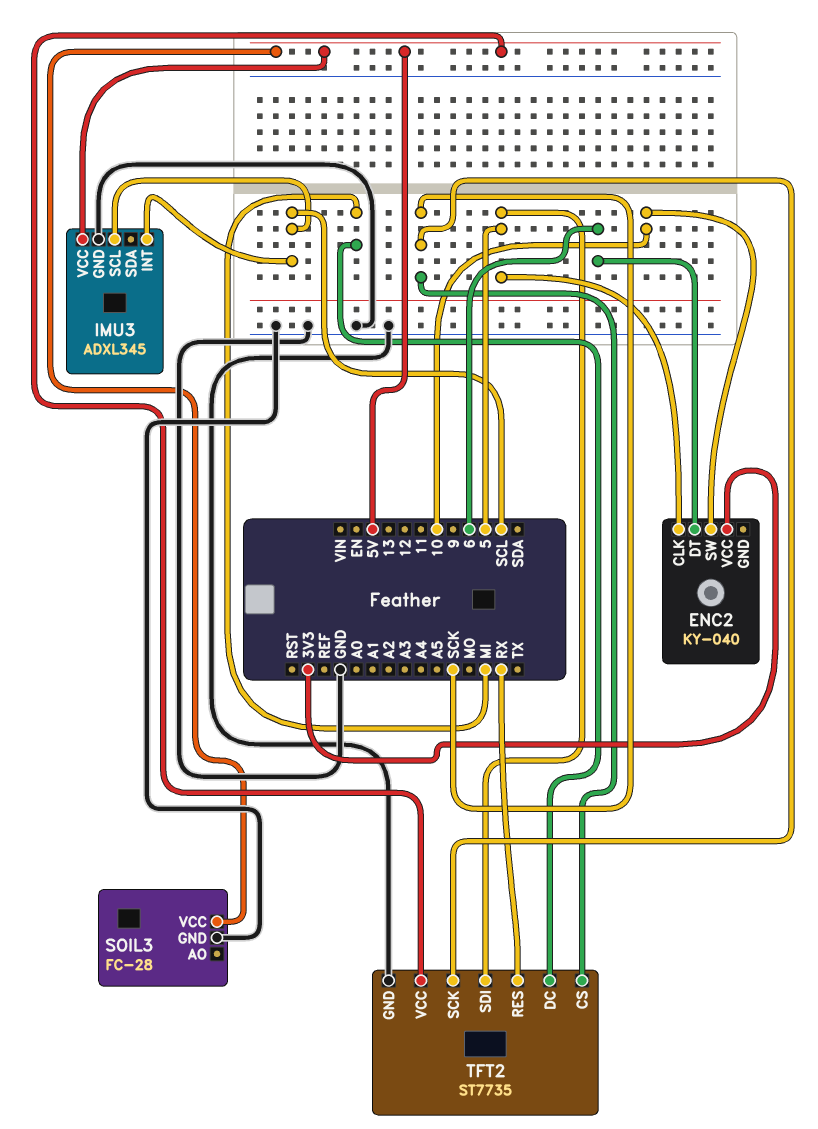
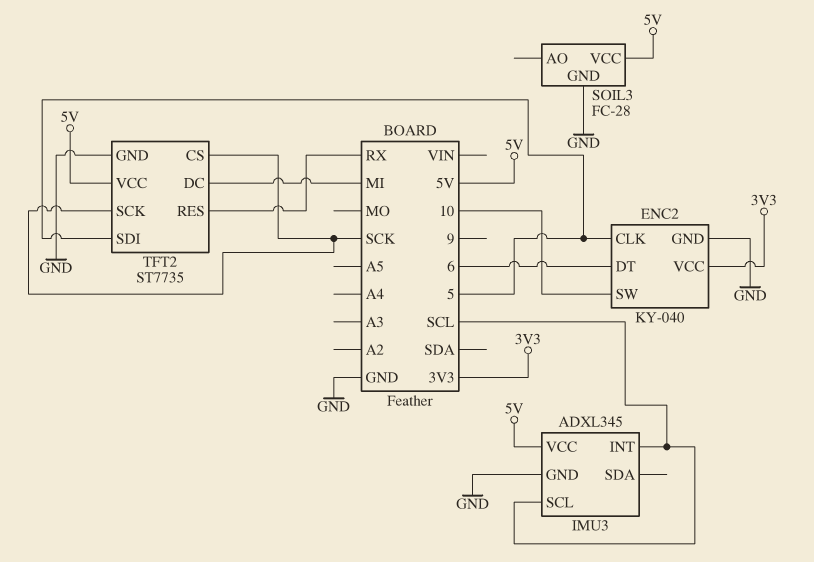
ENC2 pin GND: none -> GND

